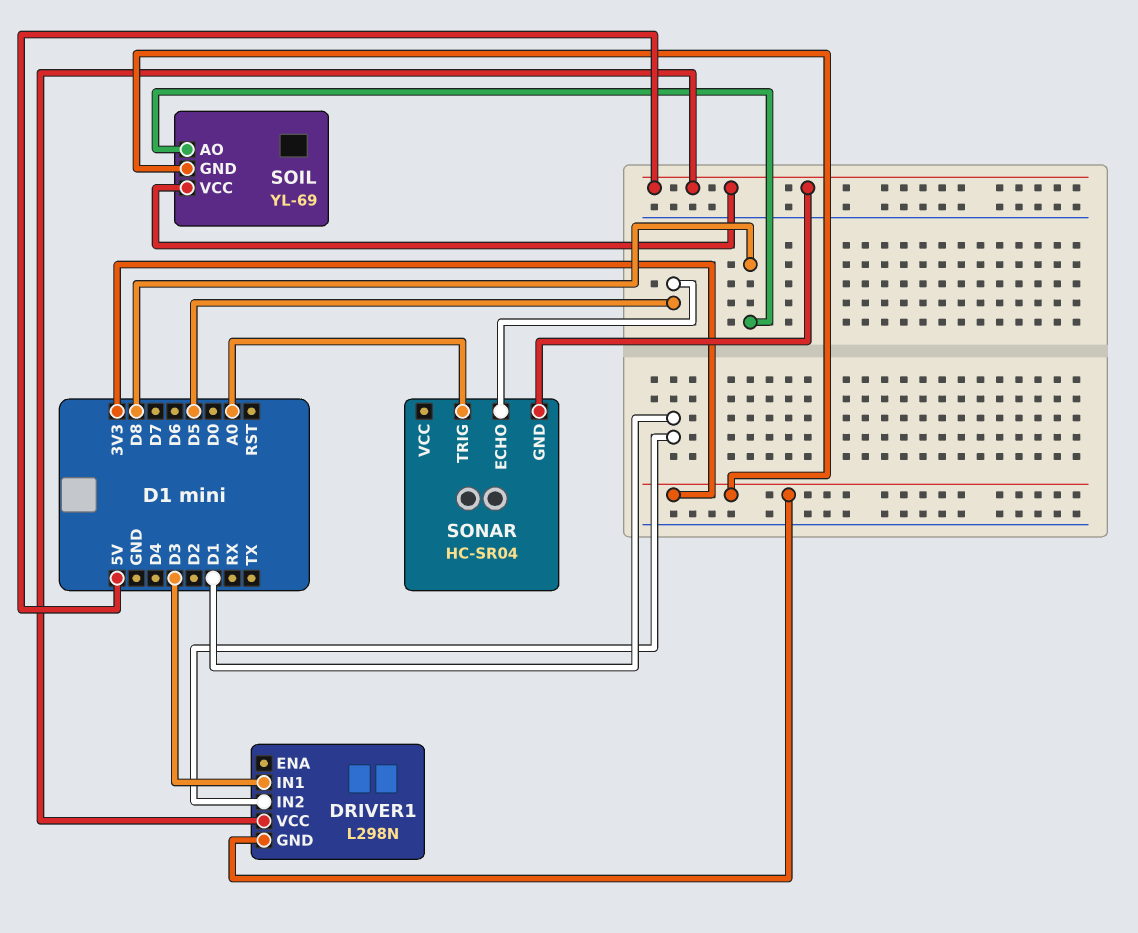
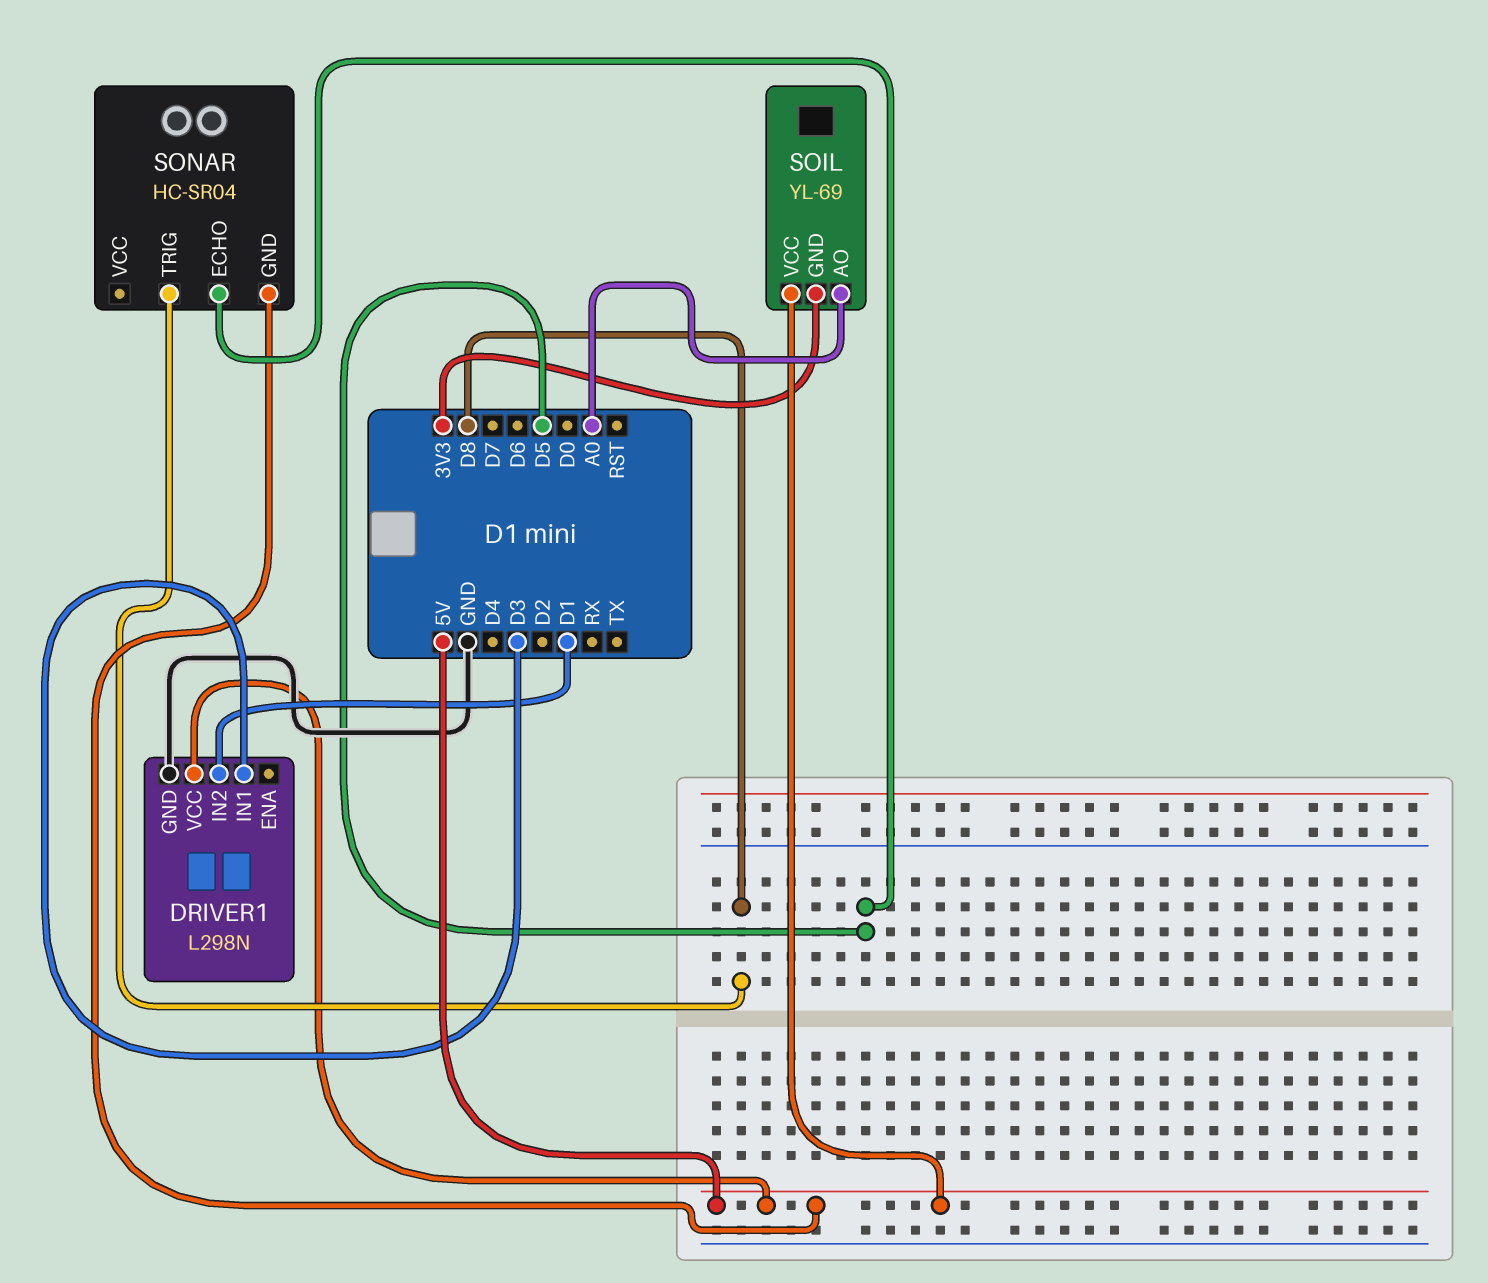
DRIVER1 pin GND: 3V3 -> GND
SOIL pin AO: D8 -> A0
SONAR pin TRIG: A0 -> D8

